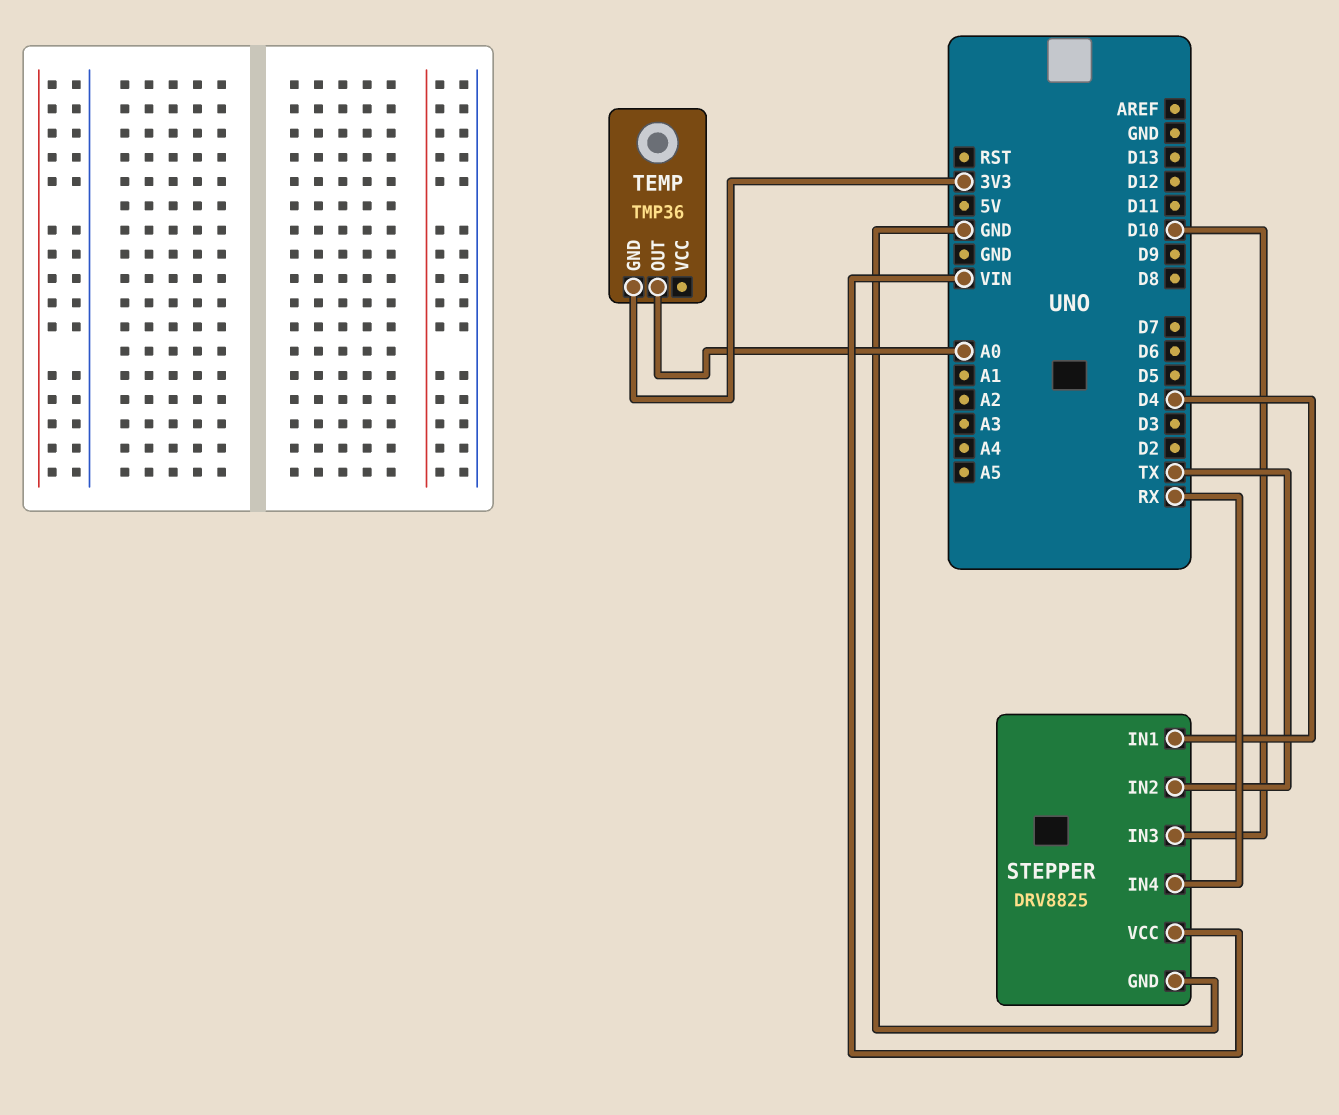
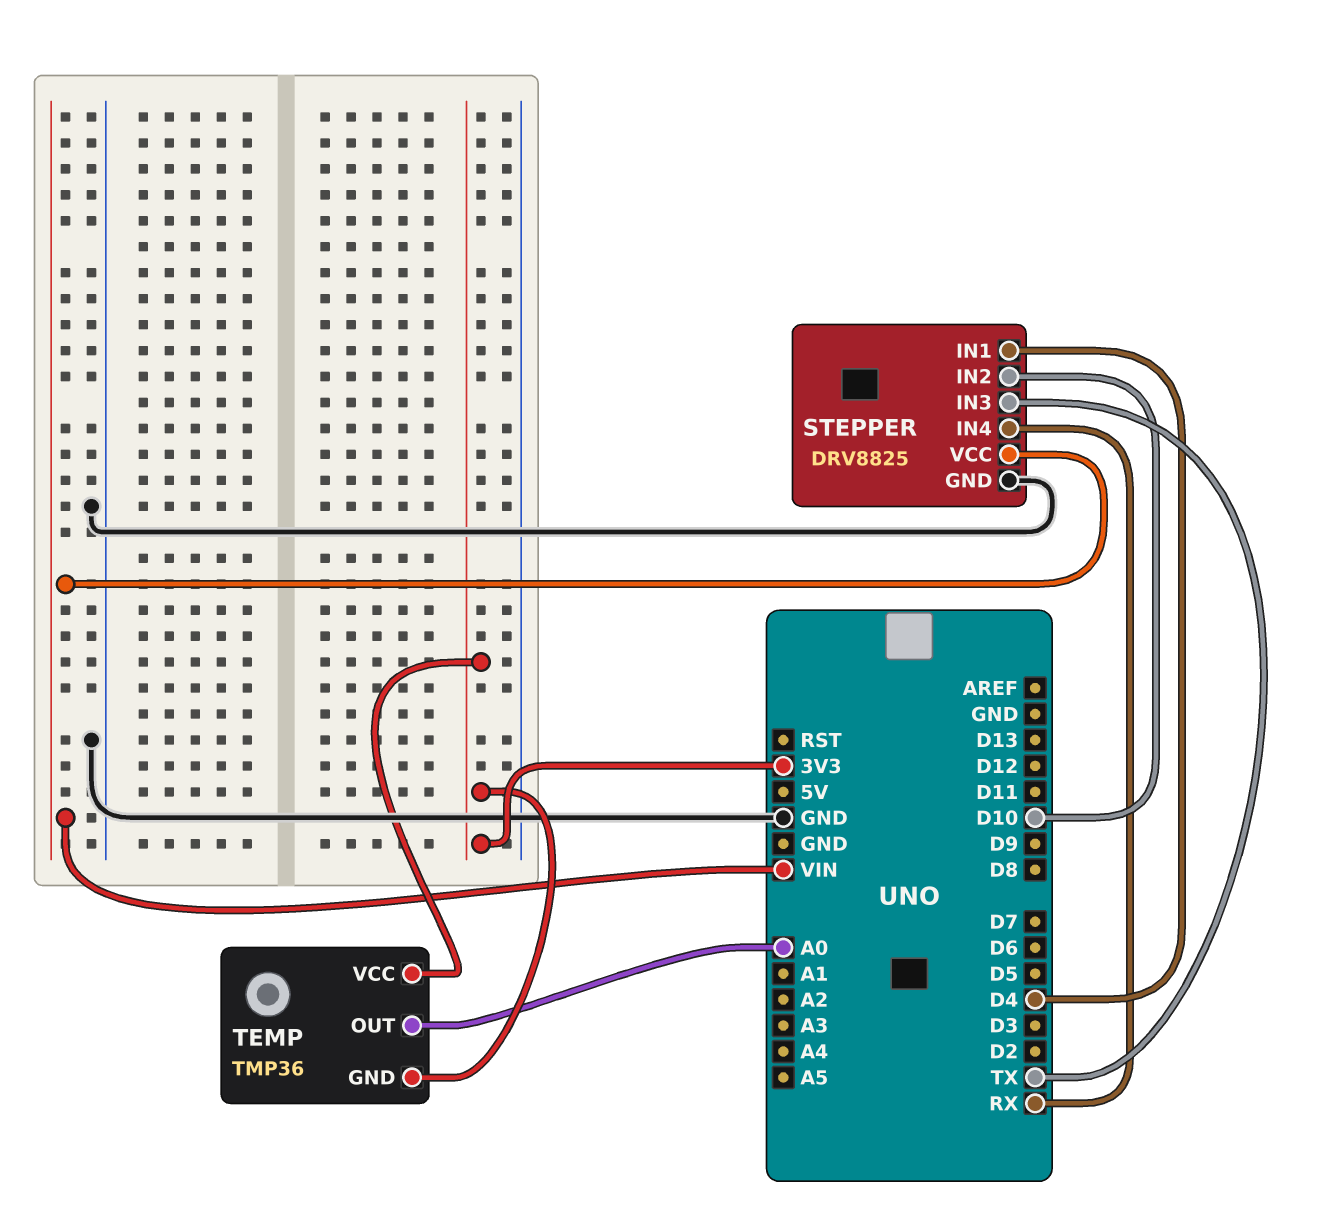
STEPPER pin IN2: TX -> D10
STEPPER pin IN3: D10 -> TX
TEMP pin VCC: none -> 3V3

